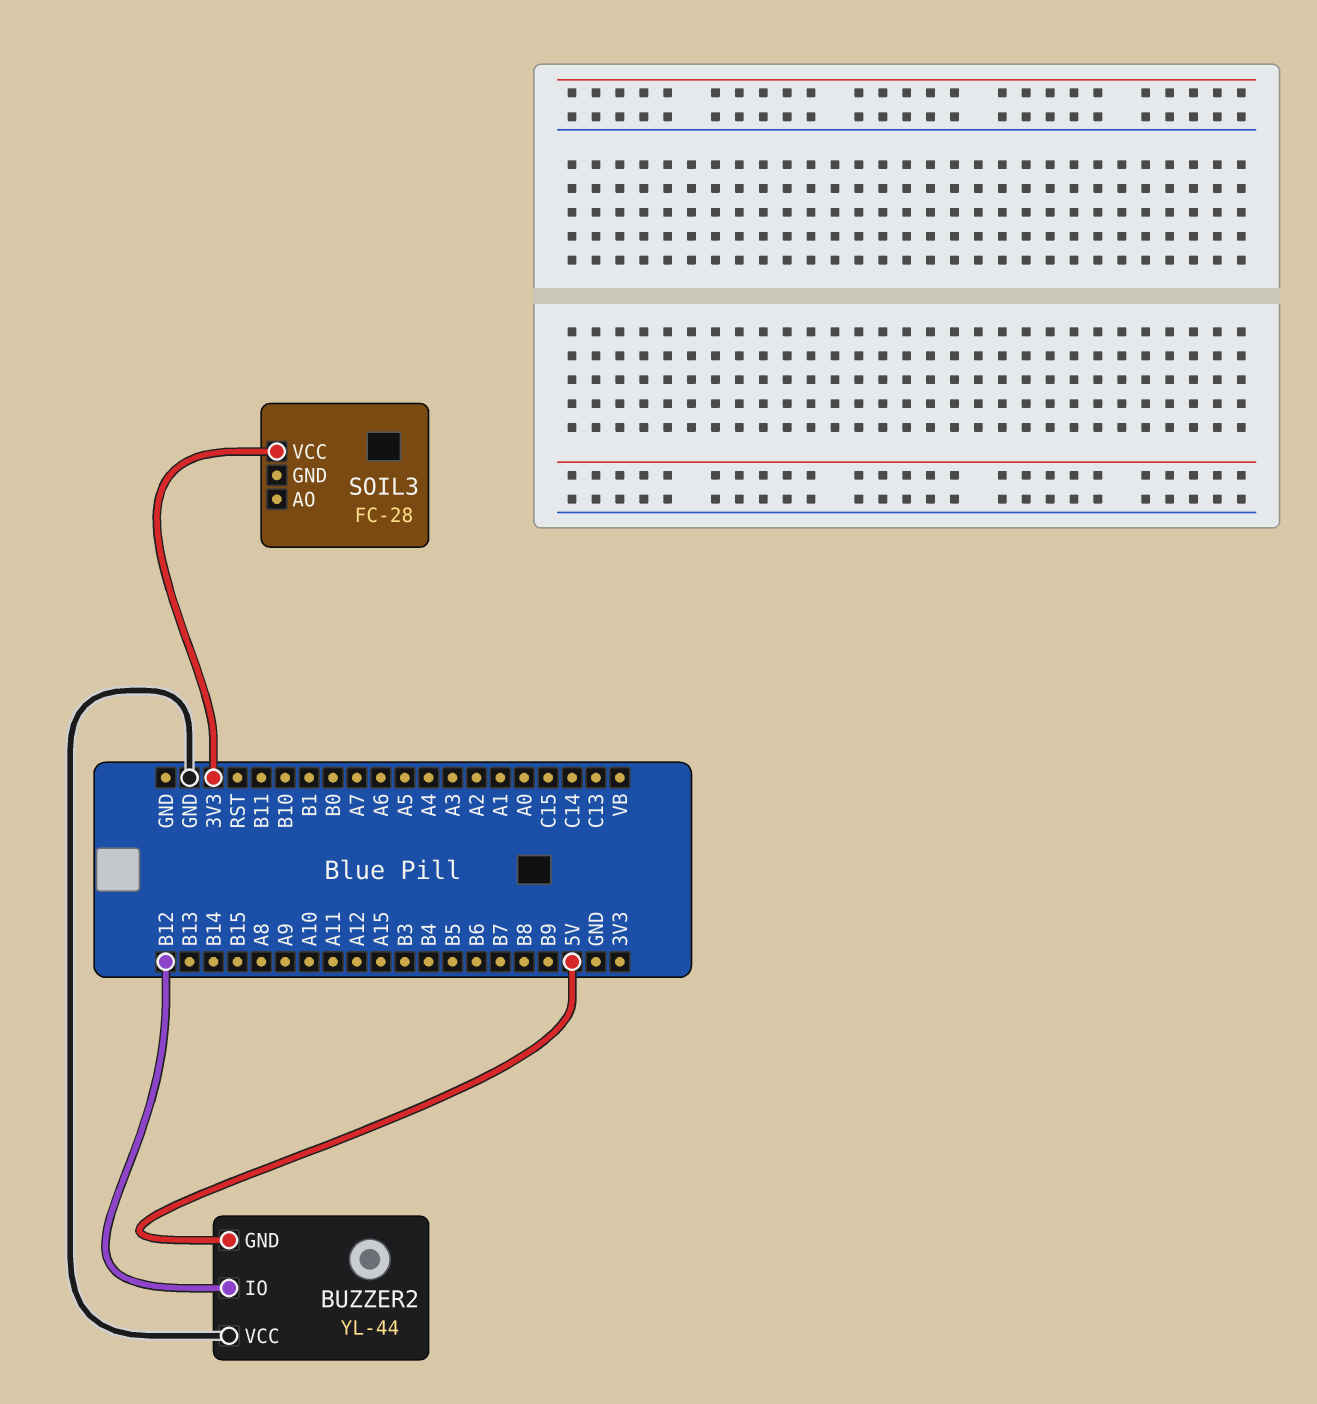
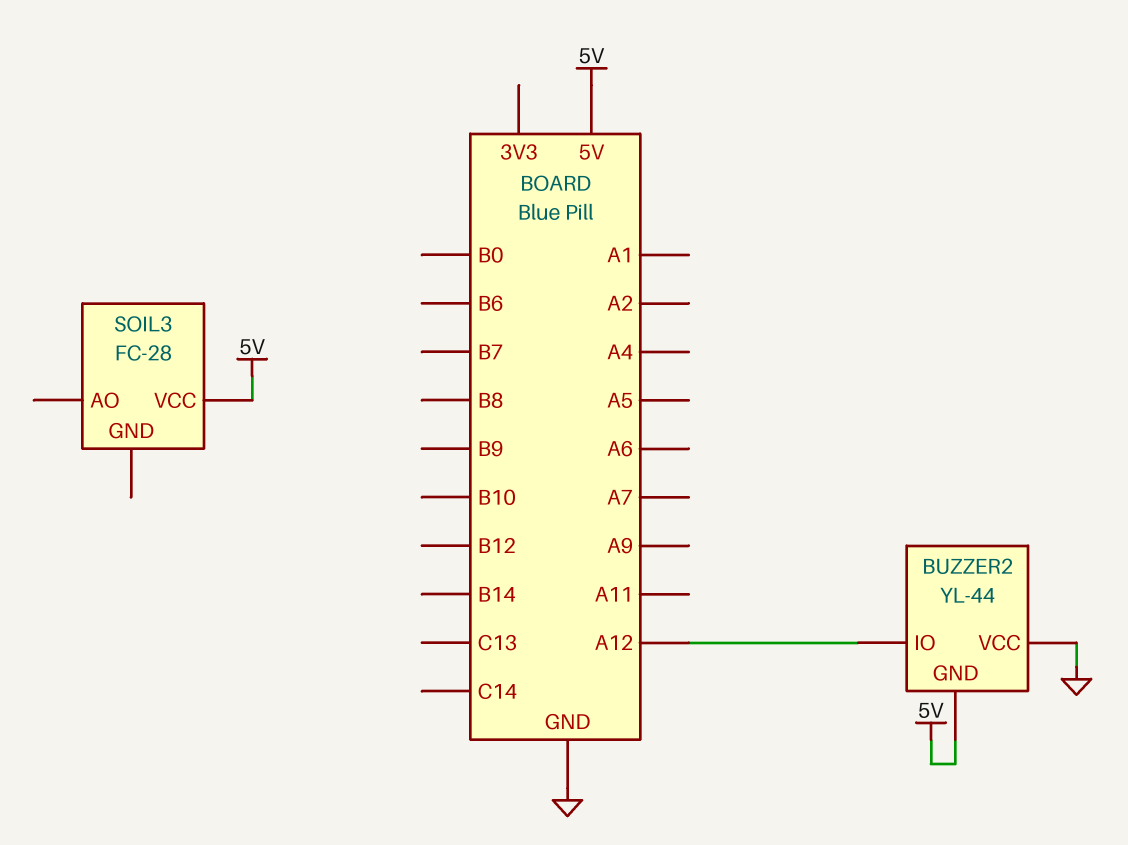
BUZZER2 pin IO: B12 -> A12
SOIL3 pin VCC: 3V3 -> 5V

